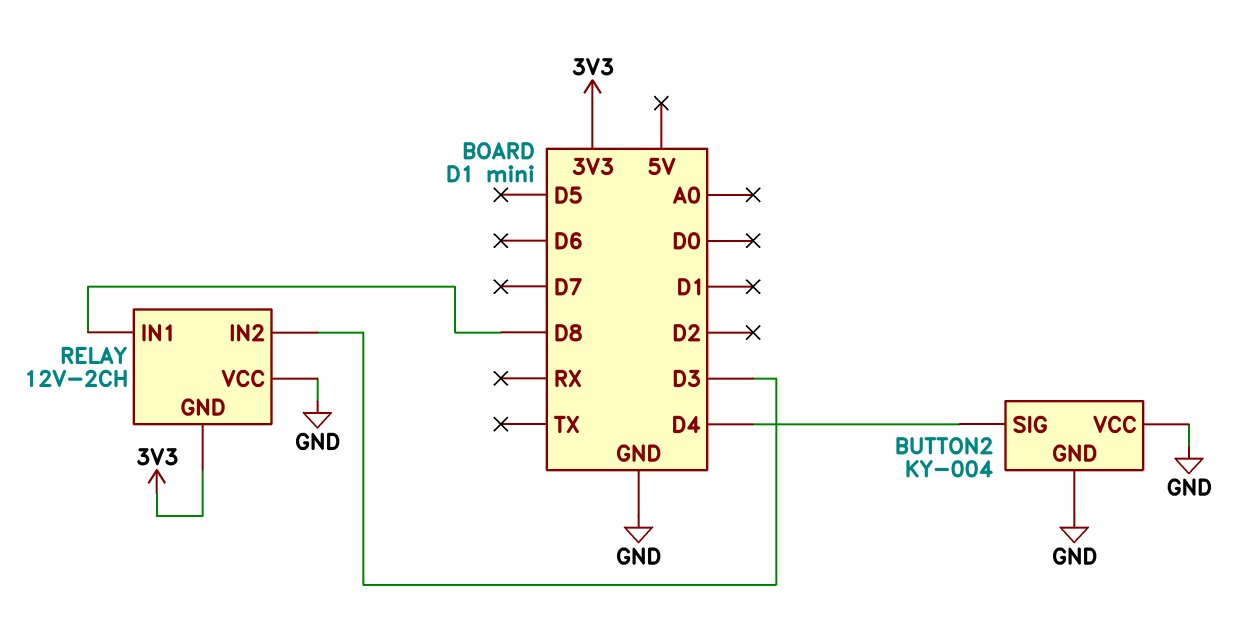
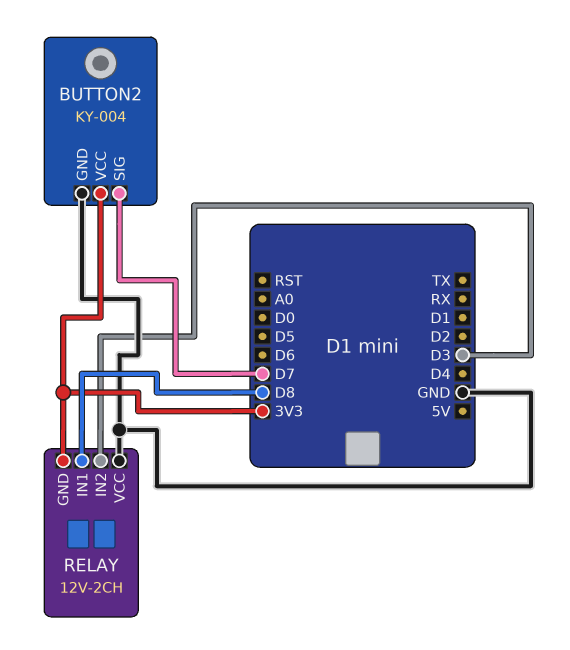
BUTTON2 pin SIG: D4 -> D7
BUTTON2 pin VCC: GND -> 3V3

